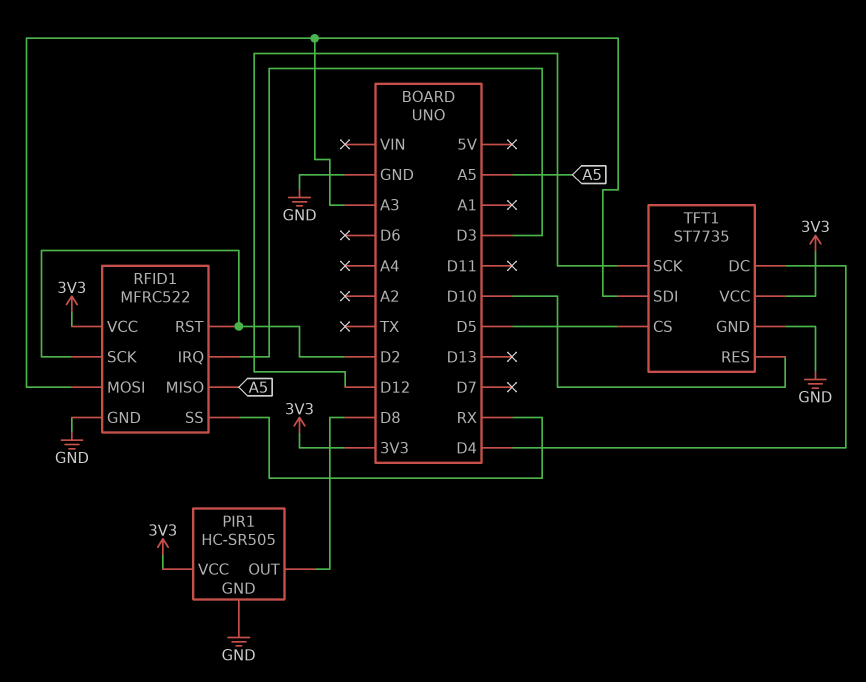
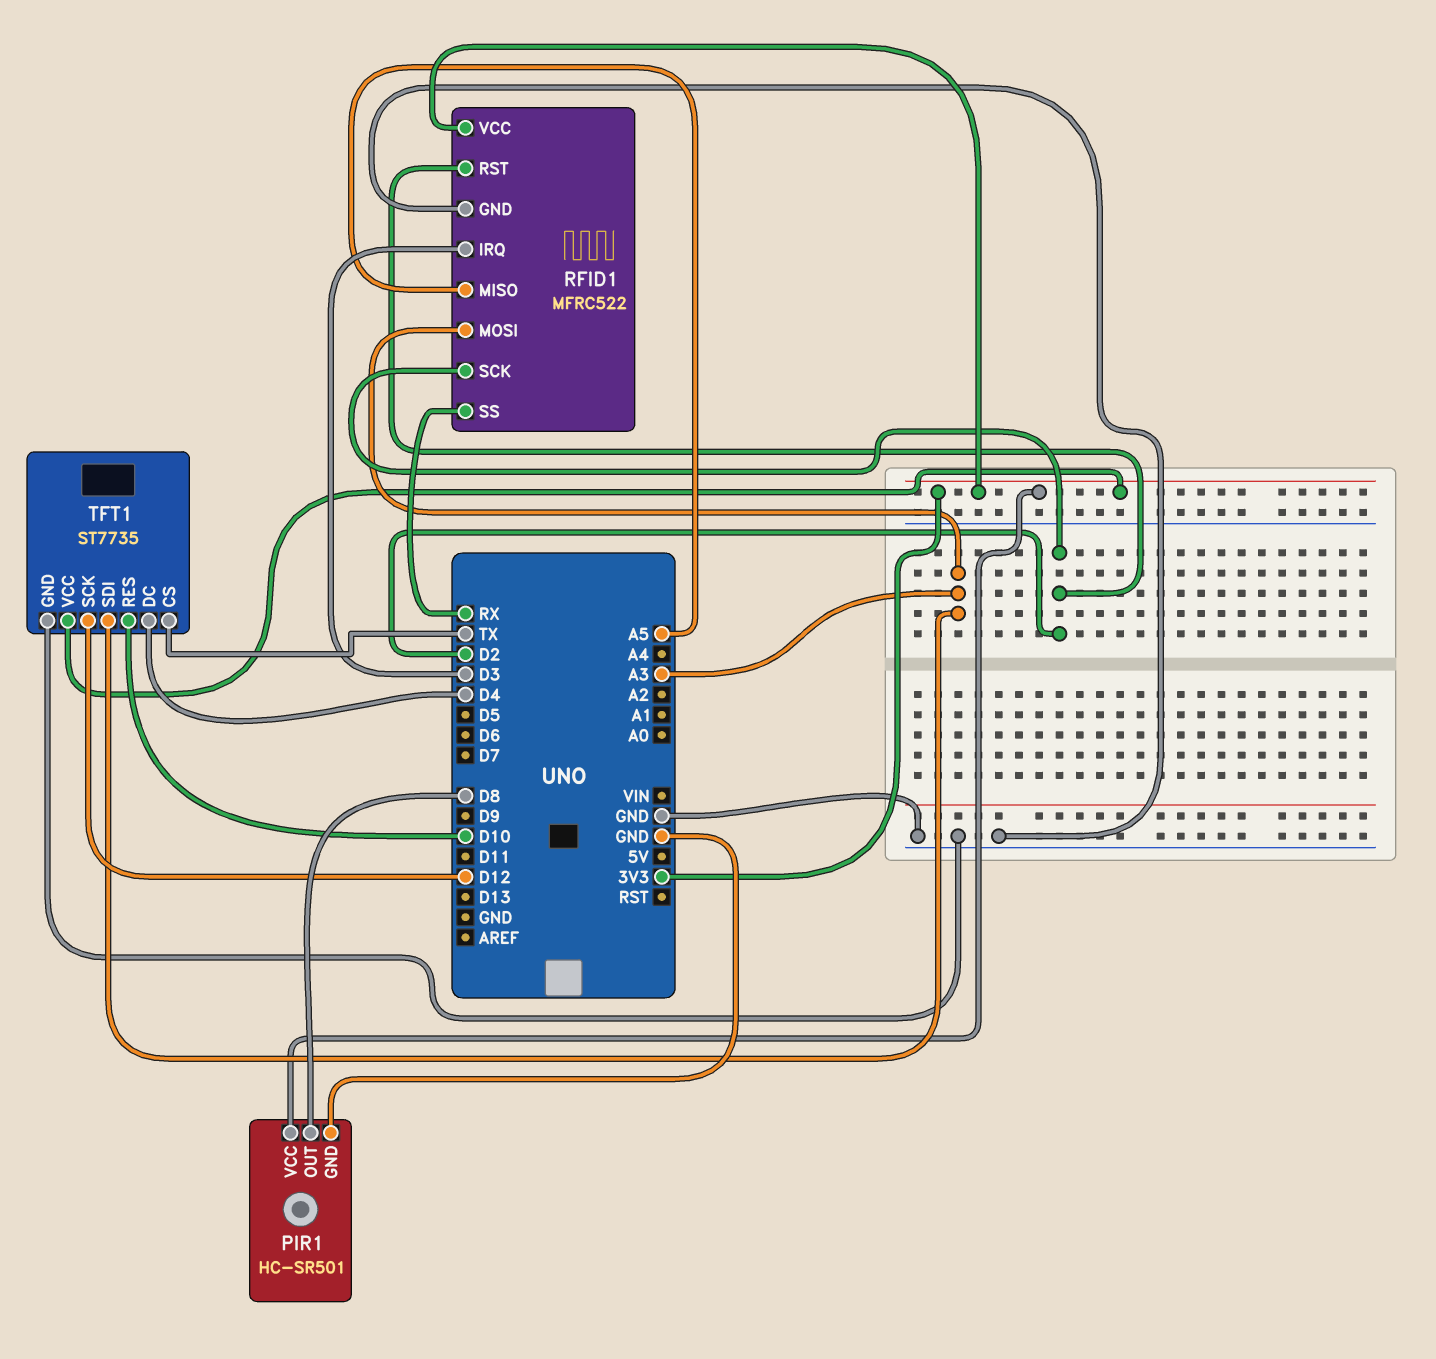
PIR1: HC-SR505 -> HC-SR501
TFT1 pin CS: D5 -> TX

